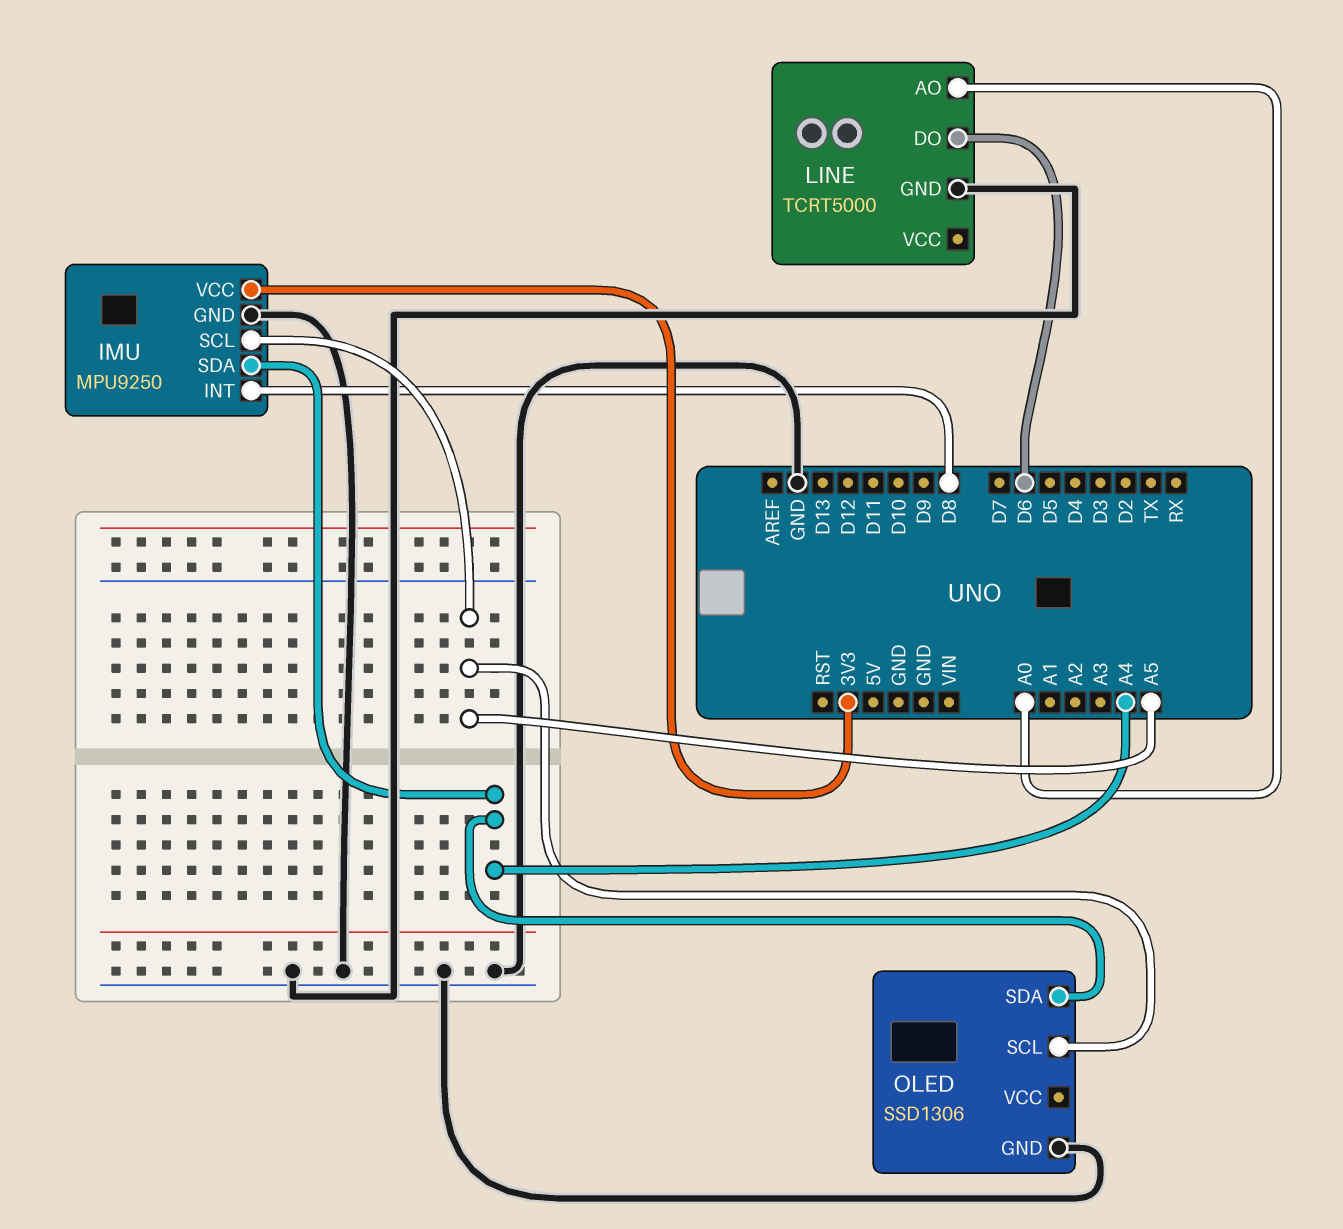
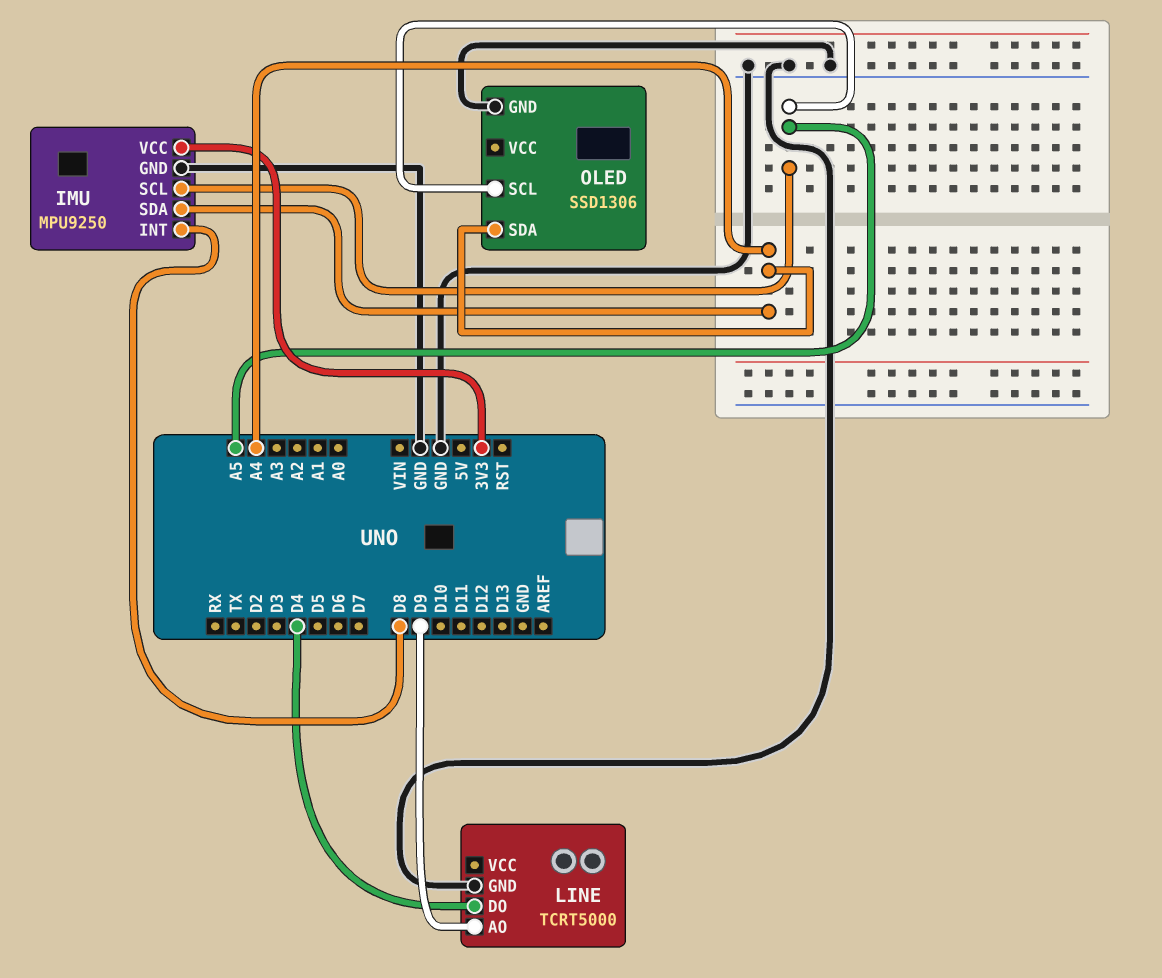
LINE pin AO: A0 -> D9
LINE pin DO: D6 -> D4

